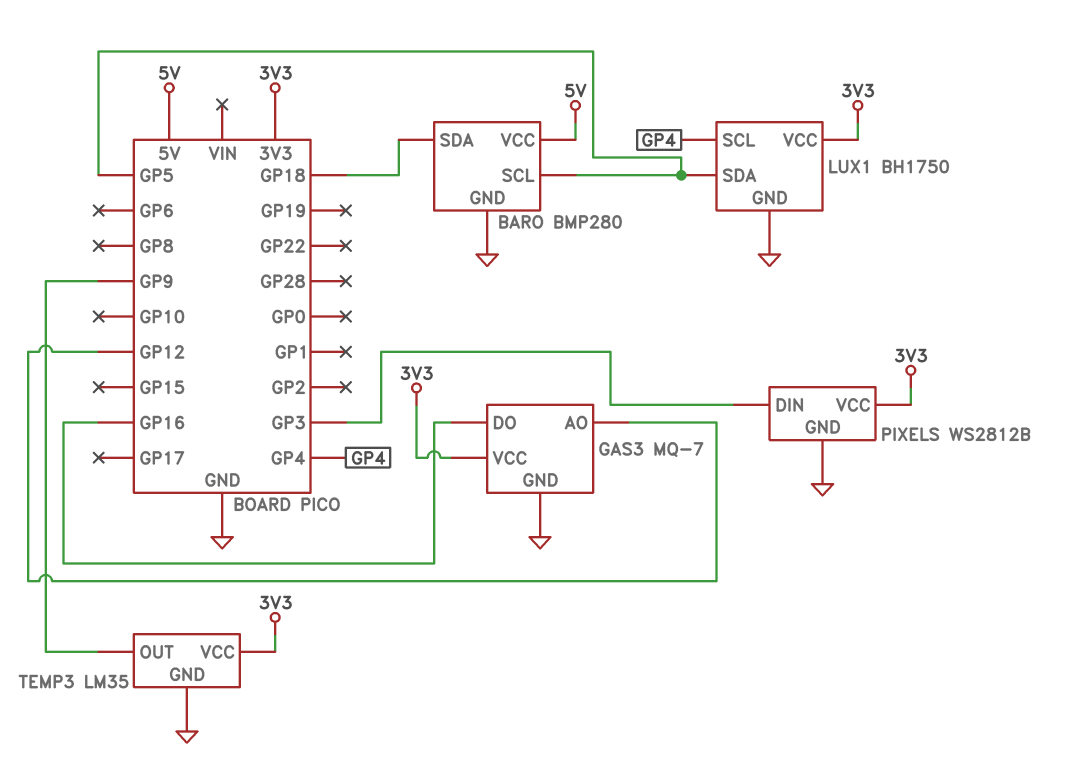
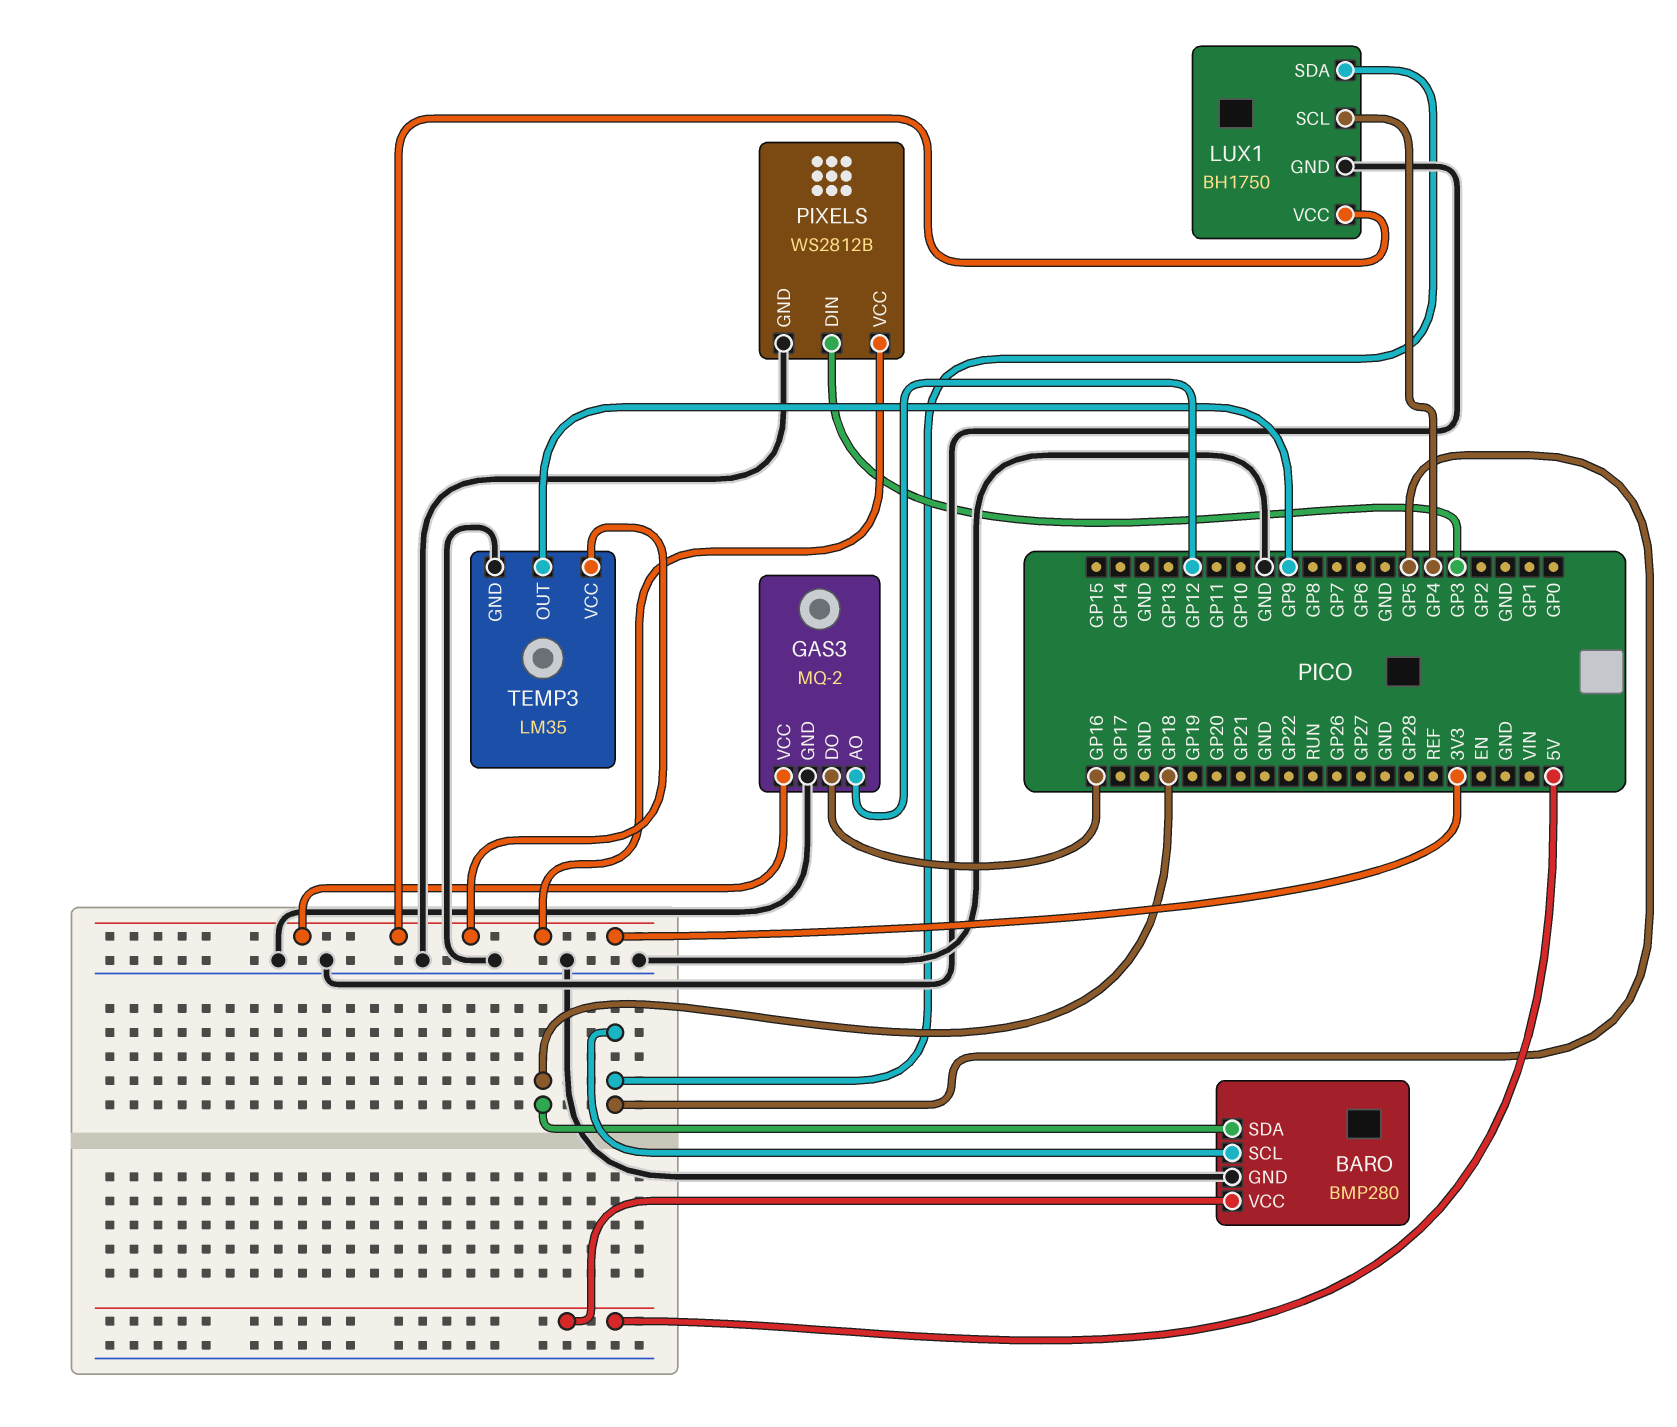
GAS3: MQ-7 -> MQ-2

